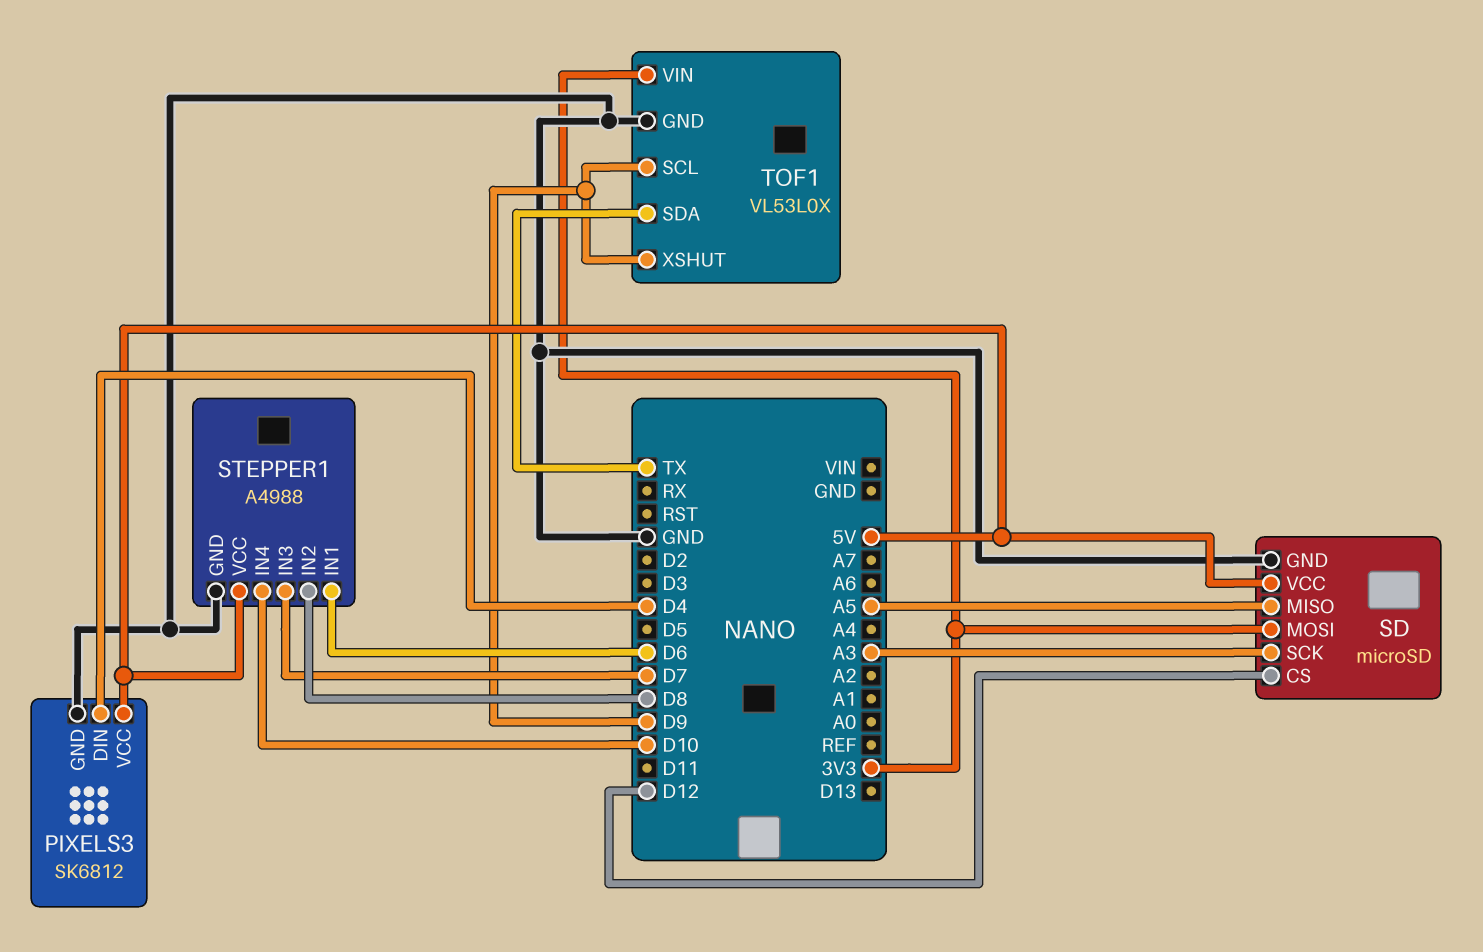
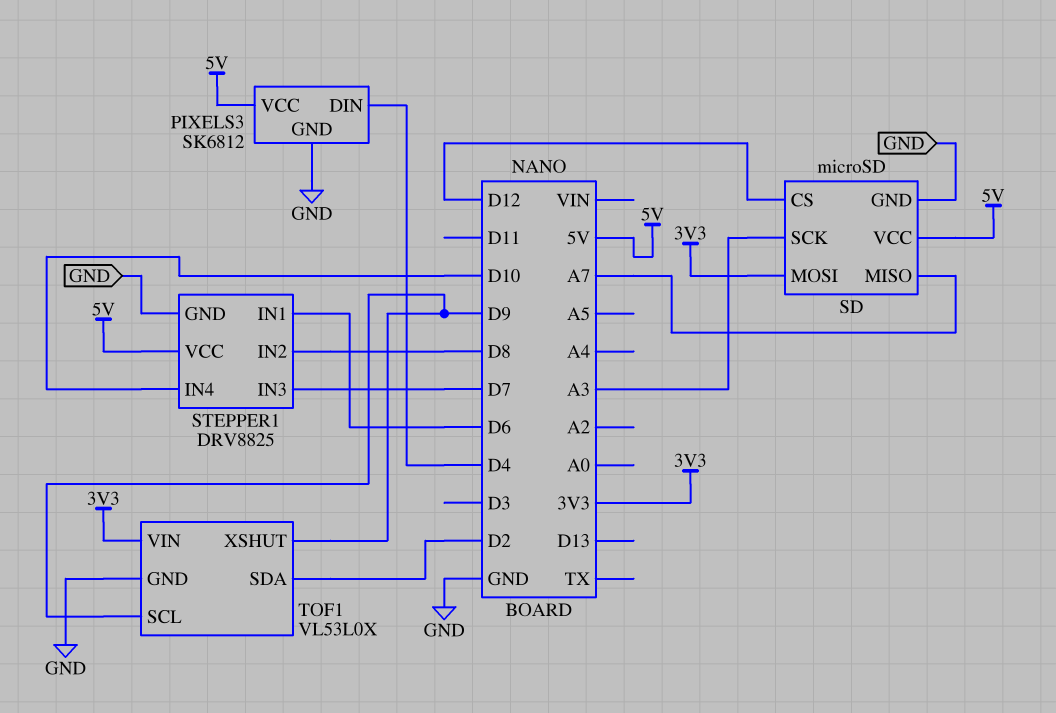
SD pin MISO: A5 -> A7
STEPPER1: A4988 -> DRV8825
TOF1 pin SDA: TX -> D2

